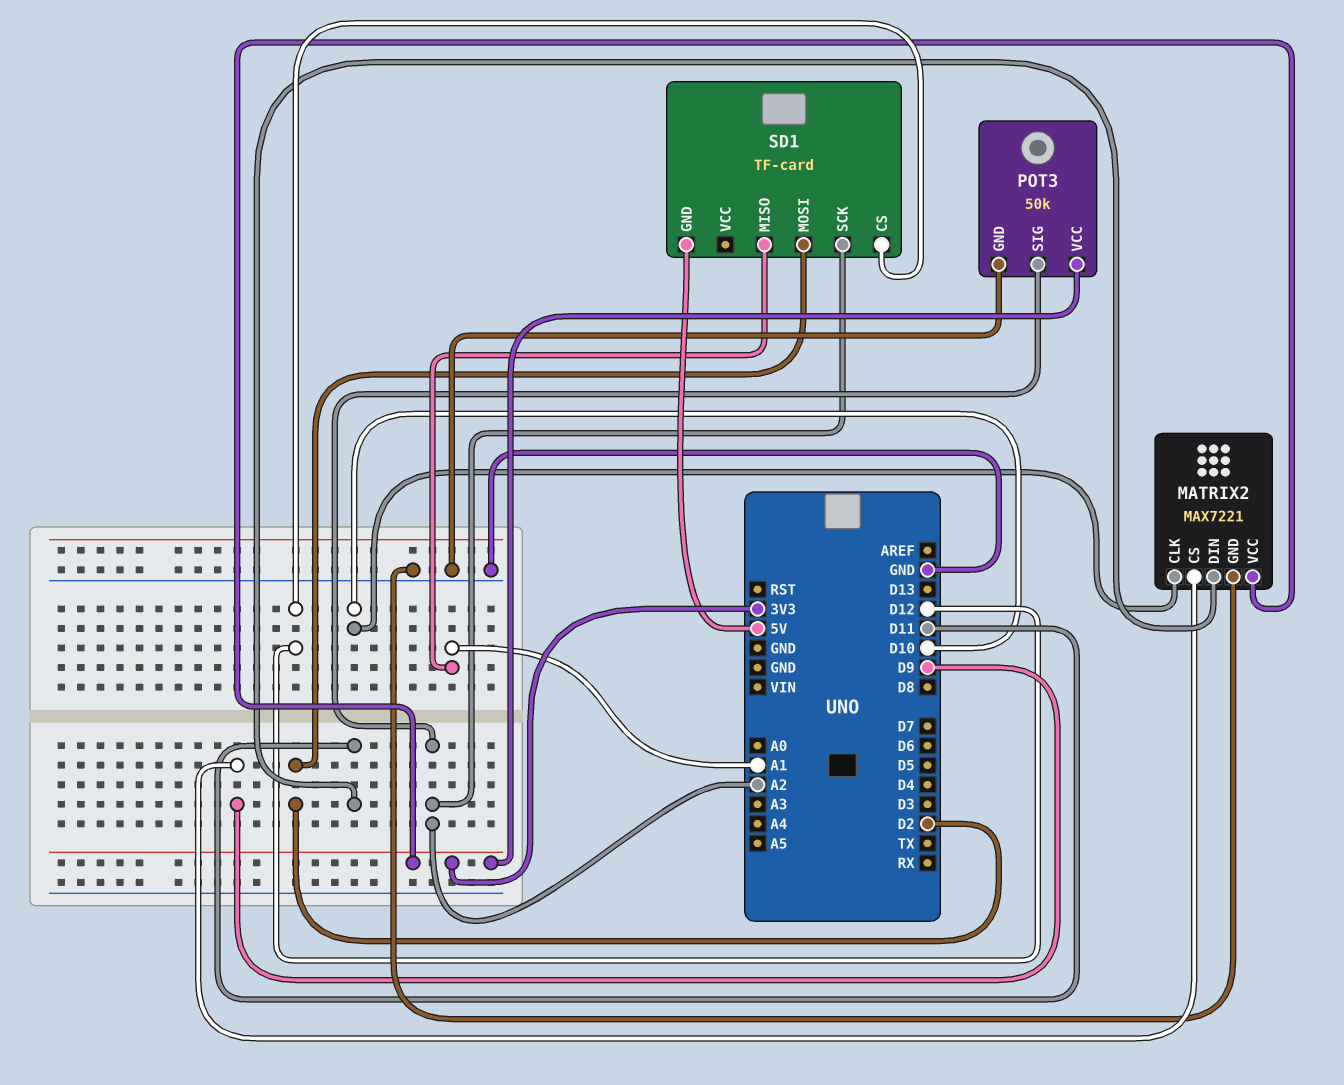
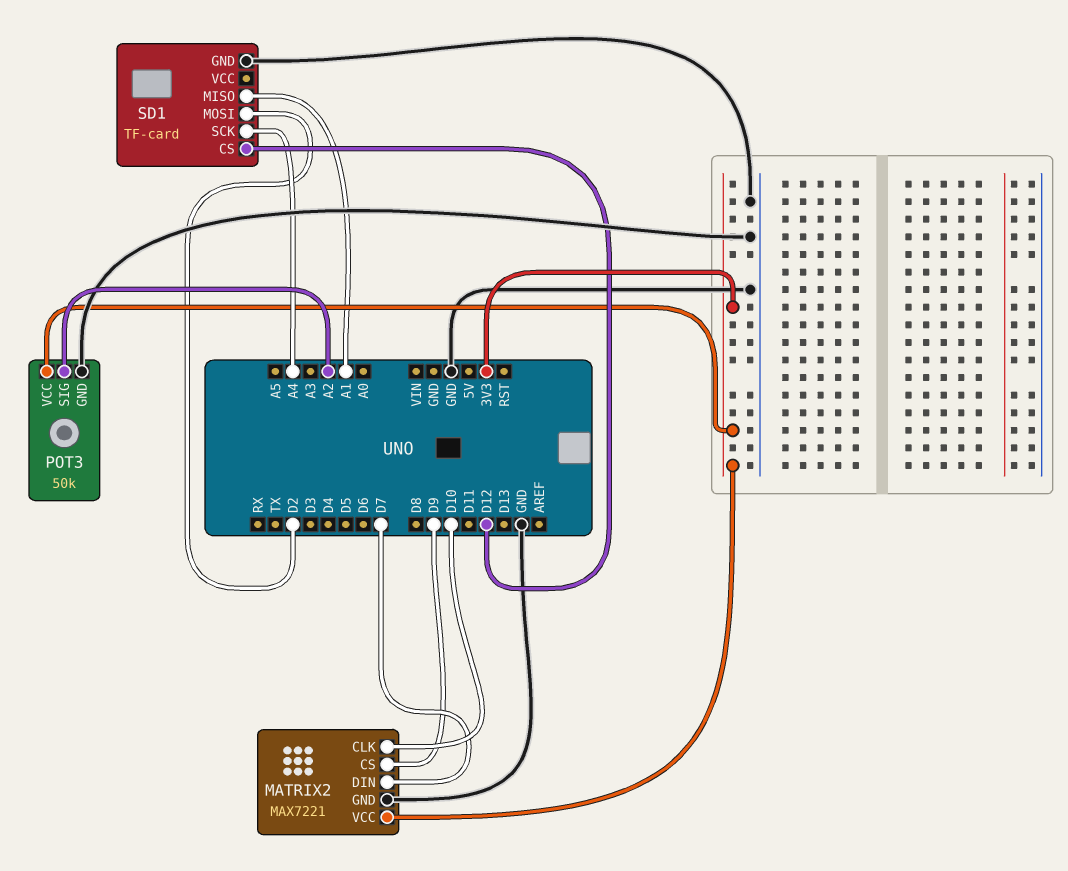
MATRIX2 pin DIN: D11 -> D7
SD1 pin GND: 5V -> GND
SD1 pin SCK: A2 -> A4

